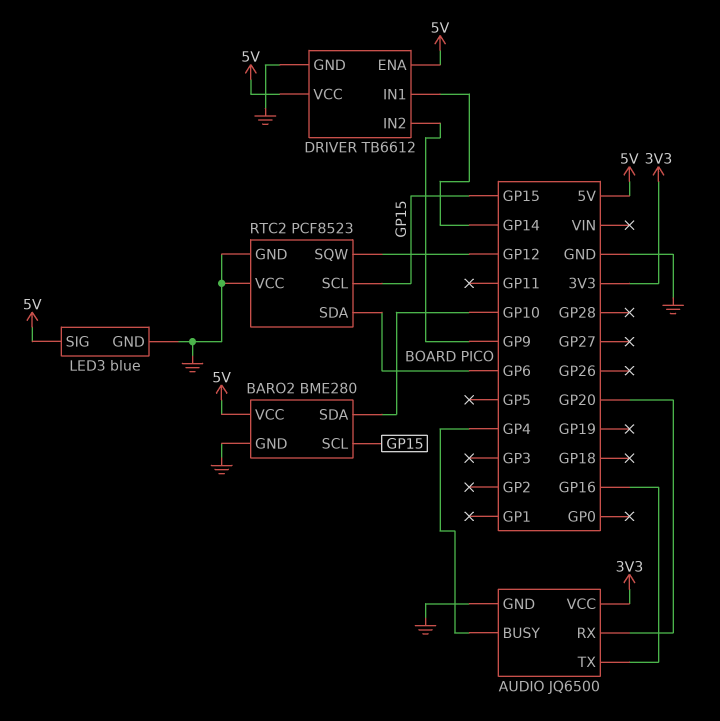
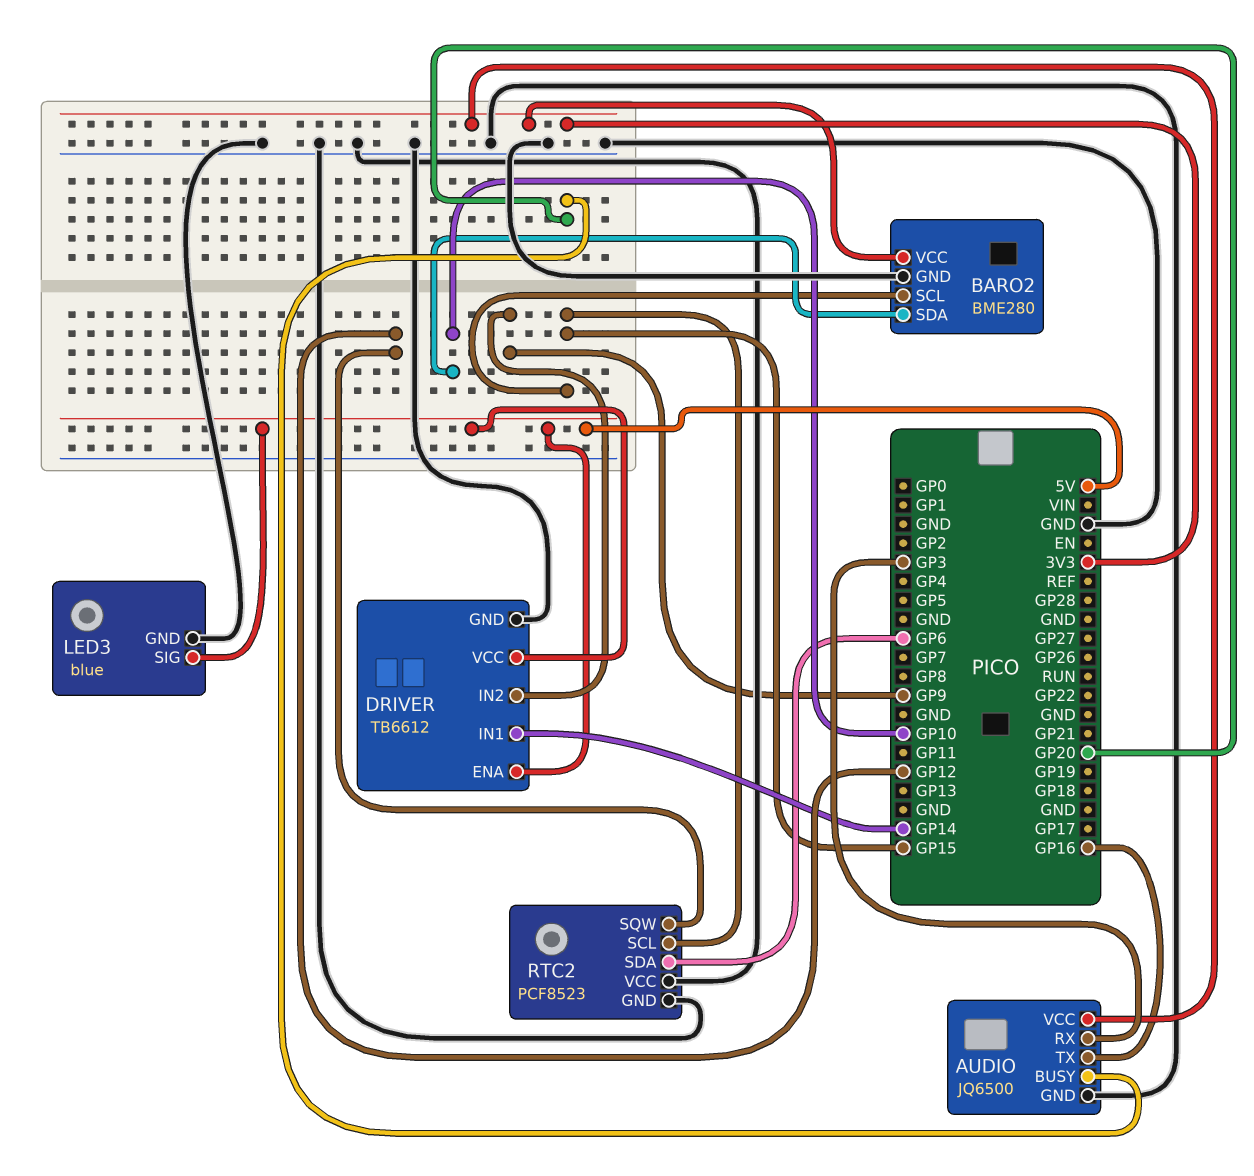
AUDIO pin BUSY: GP4 -> GP20
AUDIO pin RX: GP20 -> GP3
BARO2 pin VCC: 5V -> 3V3

